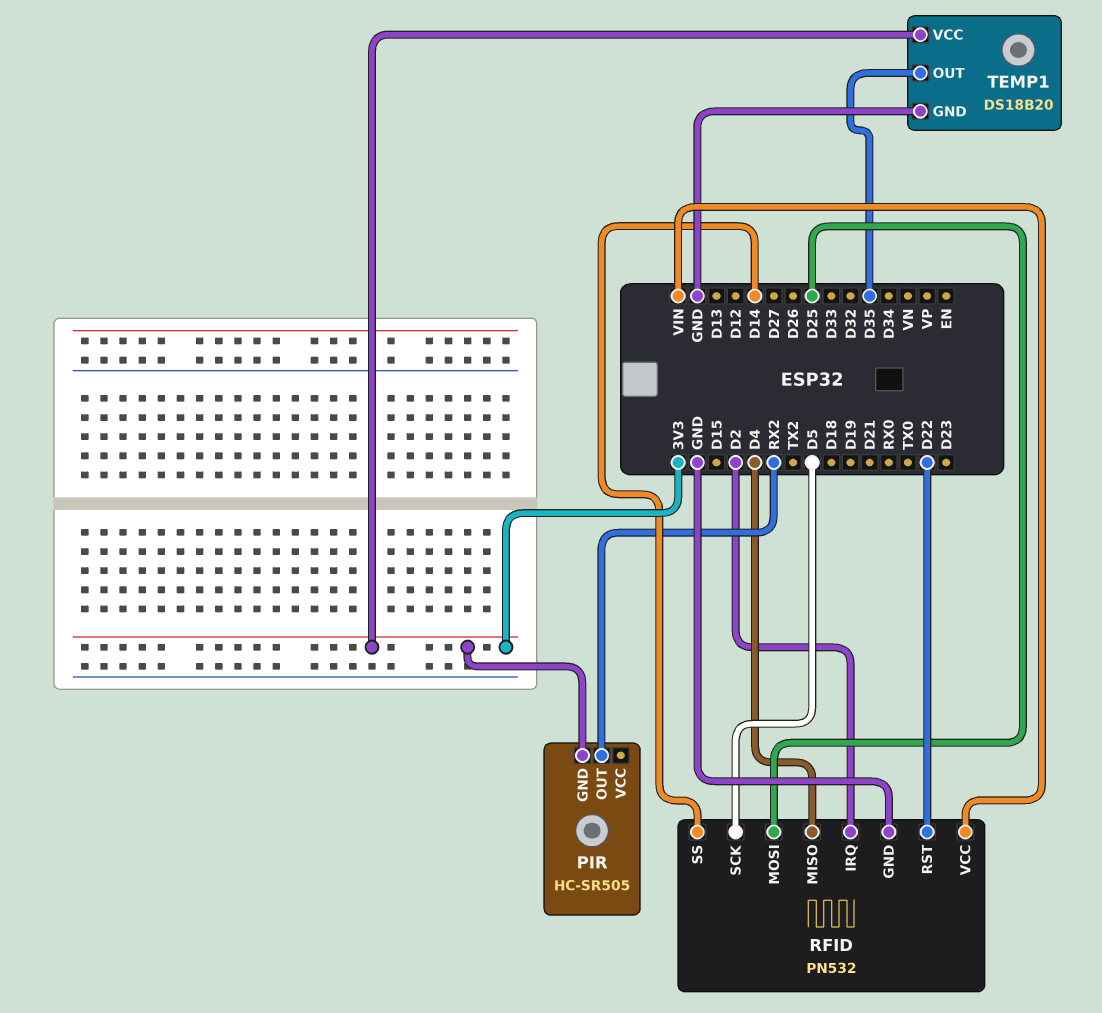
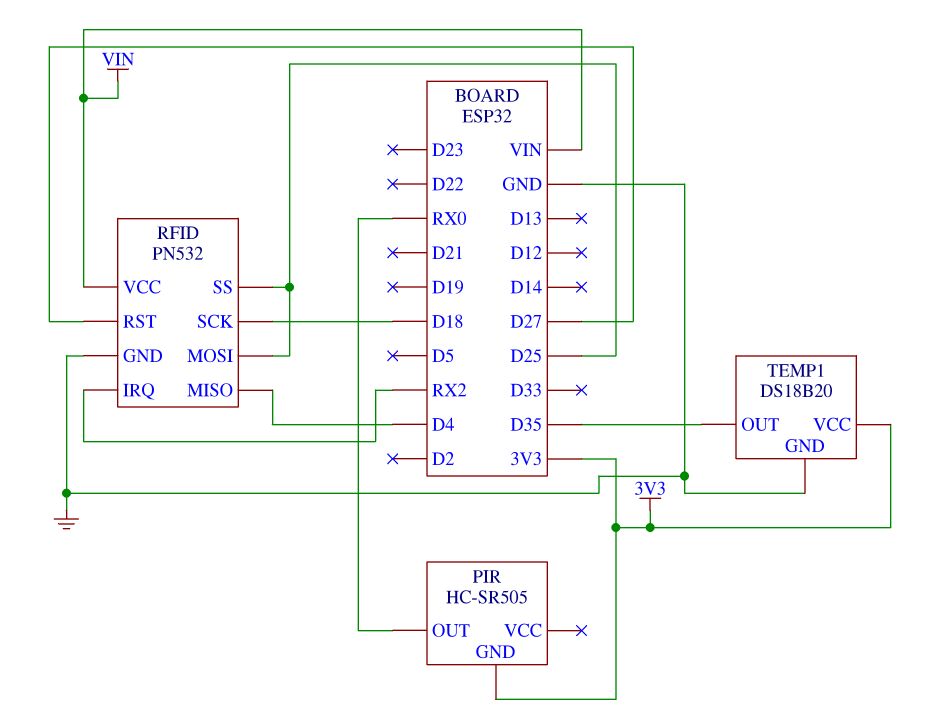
PIR pin OUT: RX2 -> RX0
RFID pin IRQ: D2 -> RX2
RFID pin RST: D22 -> D27
RFID pin SCK: D5 -> D18
RFID pin SS: D14 -> D25

